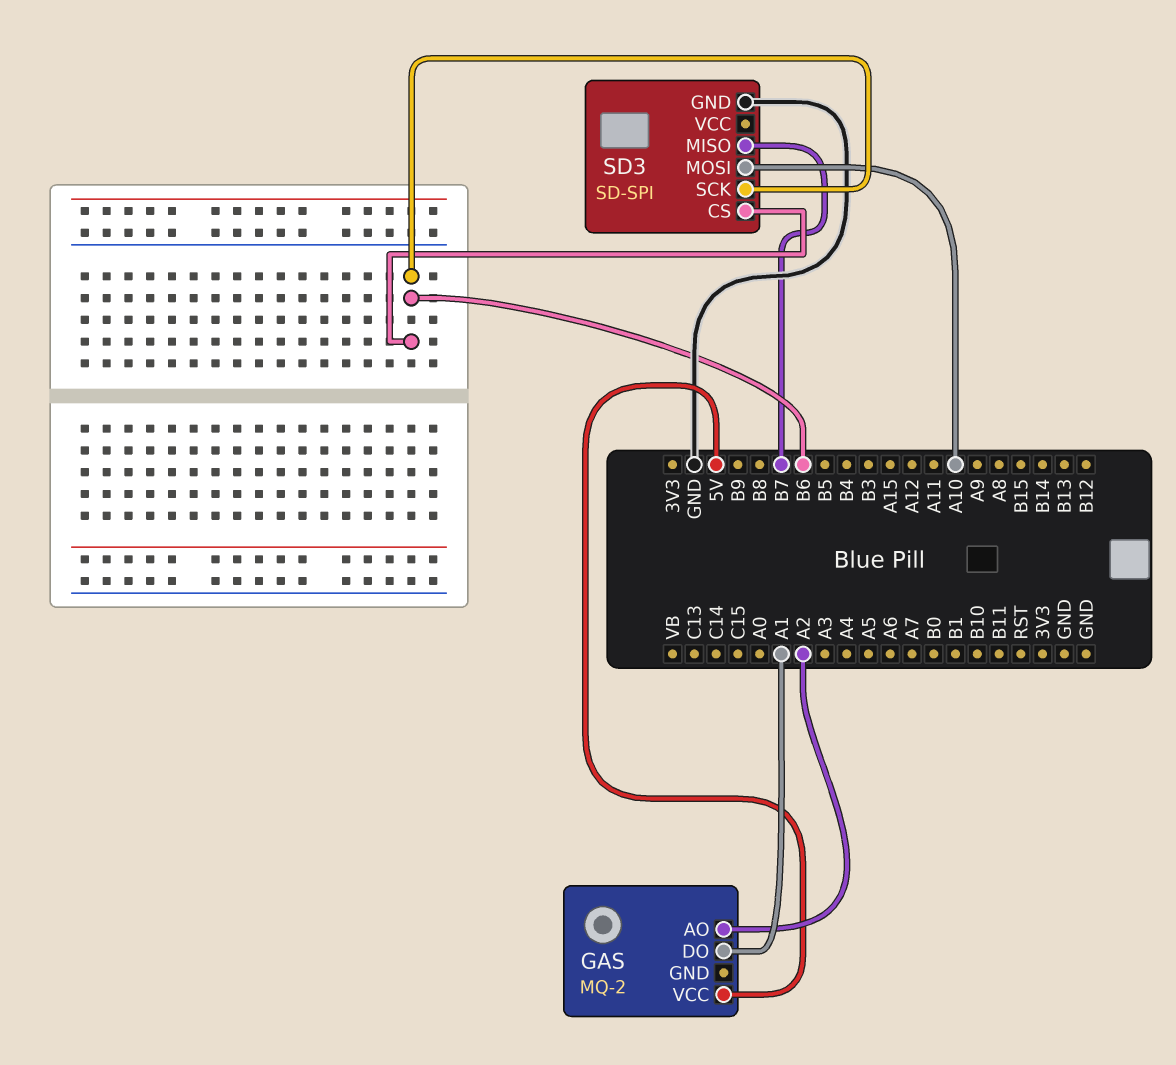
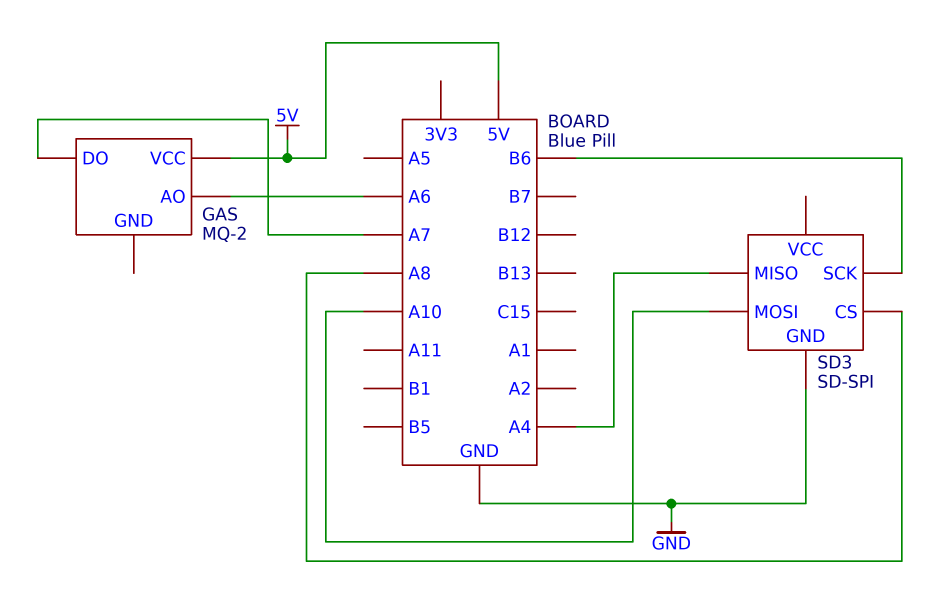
GAS pin AO: A2 -> A6
GAS pin DO: A1 -> A7
SD3 pin CS: B6 -> A8
SD3 pin MISO: B7 -> A4

